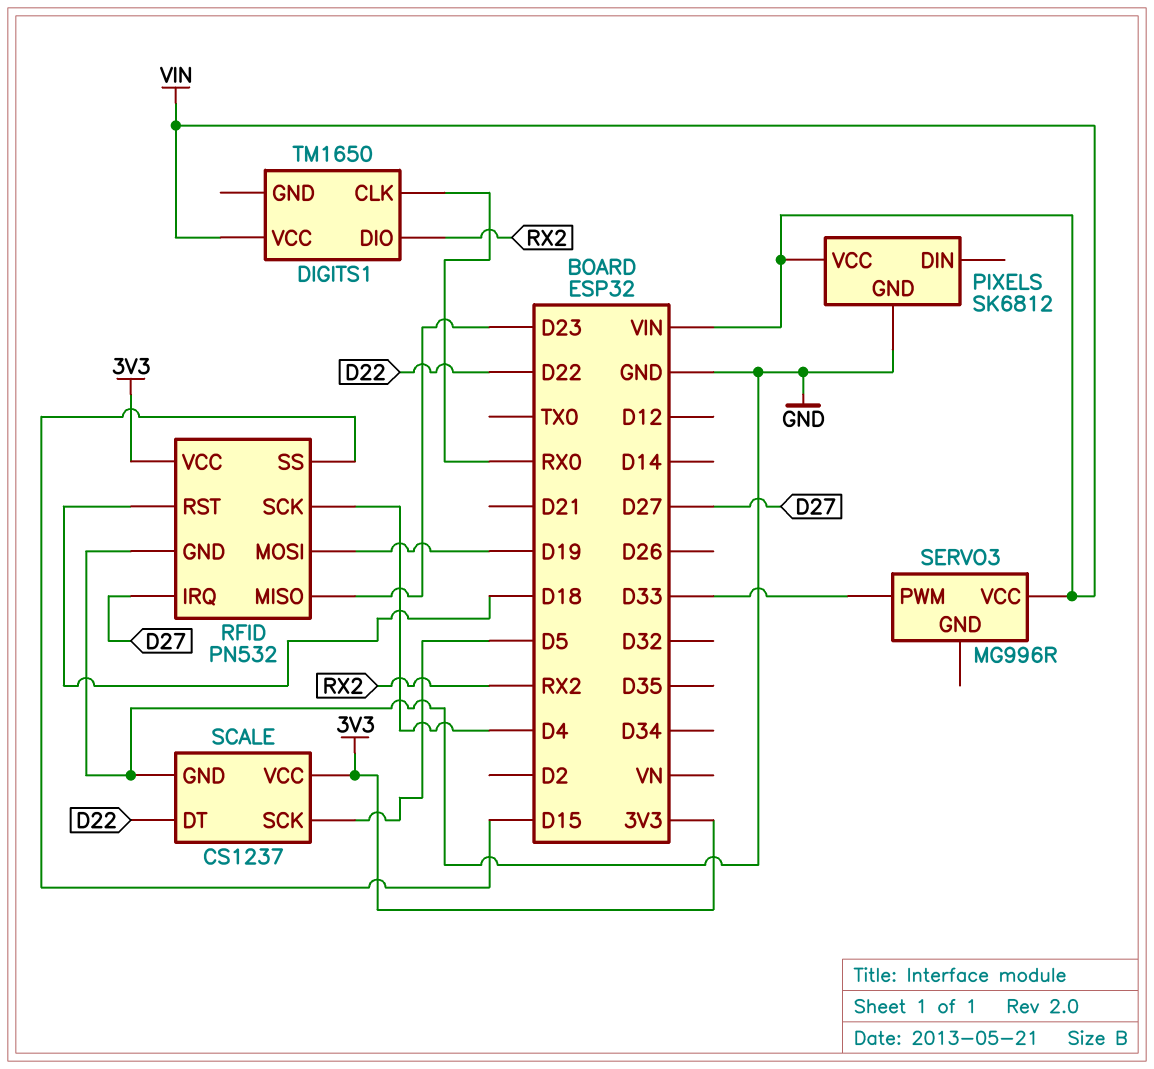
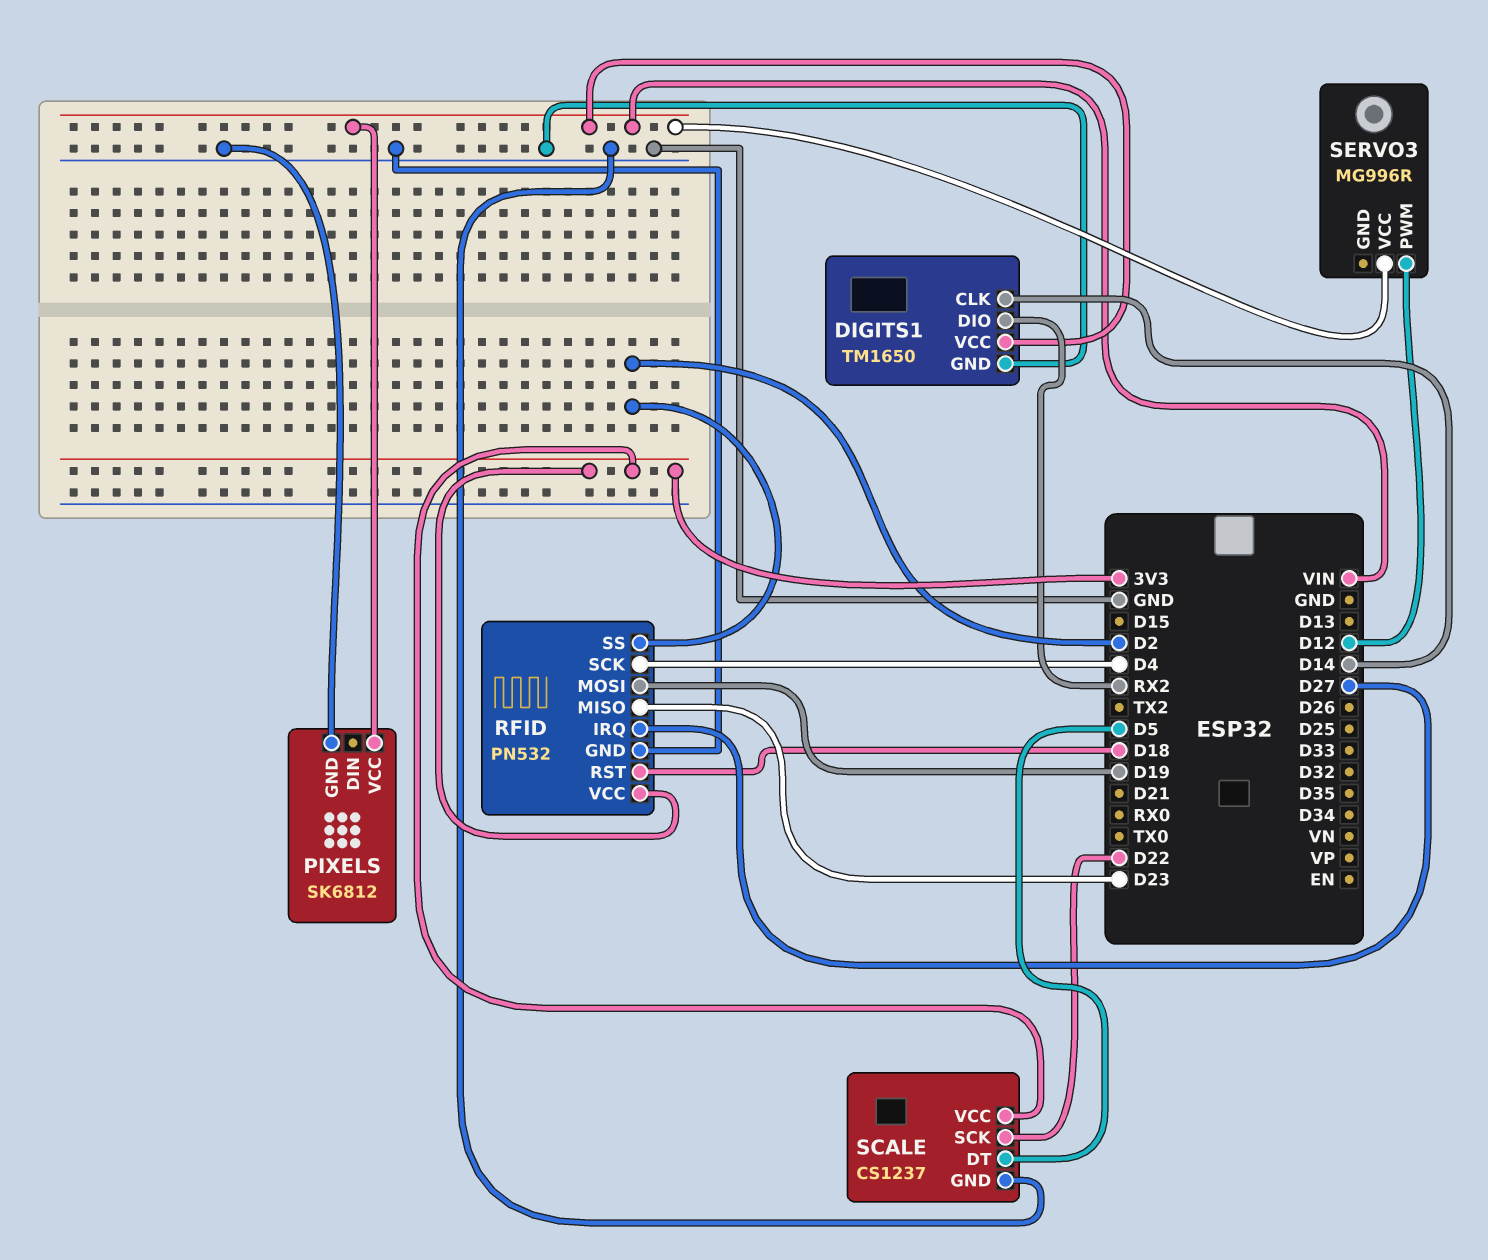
DIGITS1 pin CLK: RX0 -> D14
DIGITS1 pin GND: none -> GND
RFID pin SS: D15 -> D2
SCALE pin DT: D22 -> D5
SCALE pin SCK: D5 -> D22
SERVO3 pin PWM: D33 -> D12

